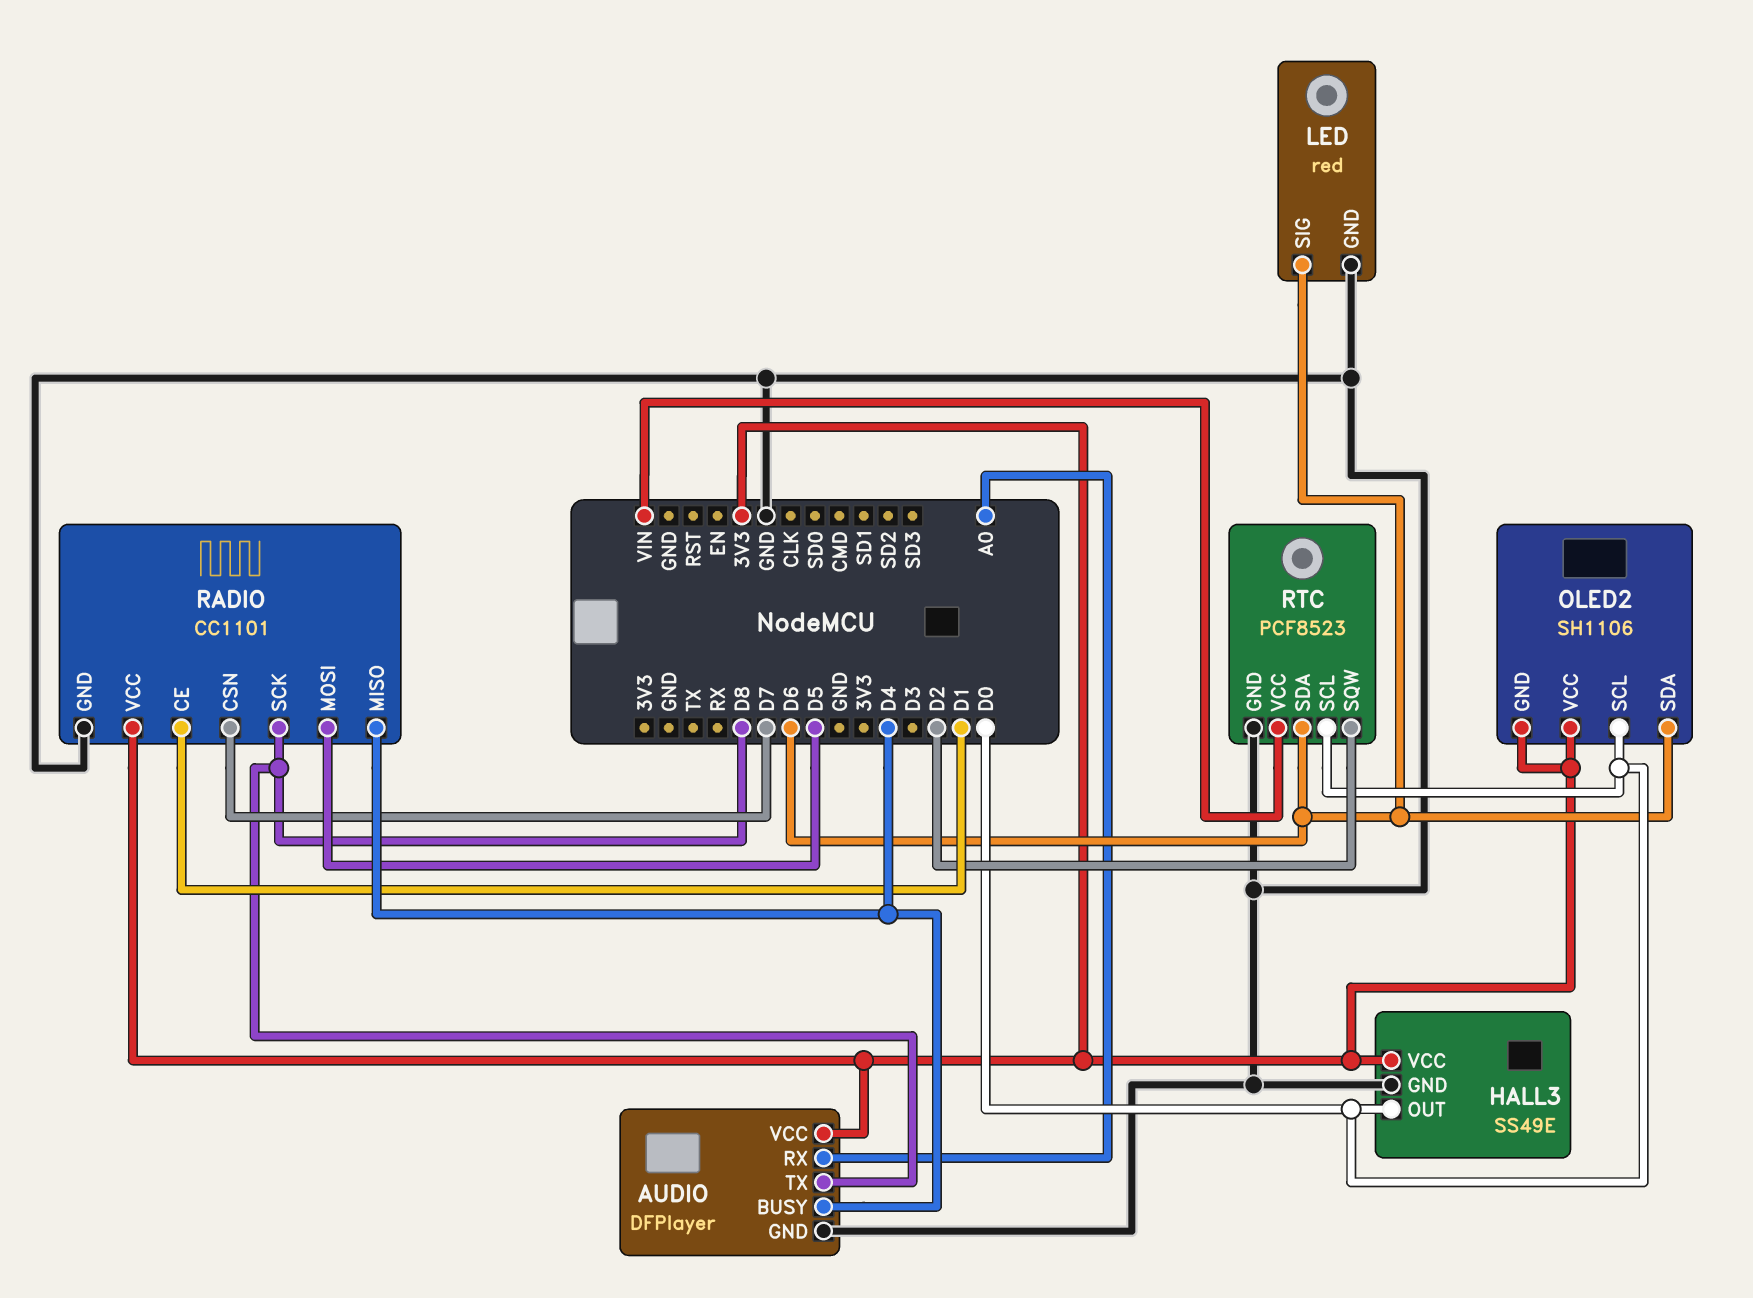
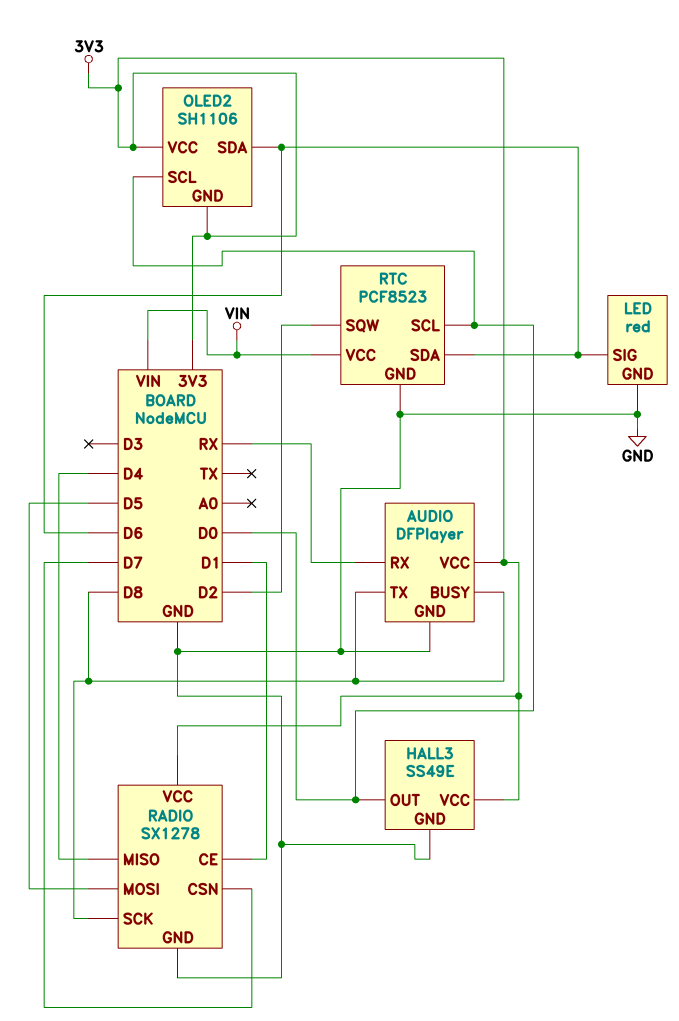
AUDIO pin BUSY: D4 -> D8
AUDIO pin RX: A0 -> RX
RADIO: CC1101 -> SX1278

